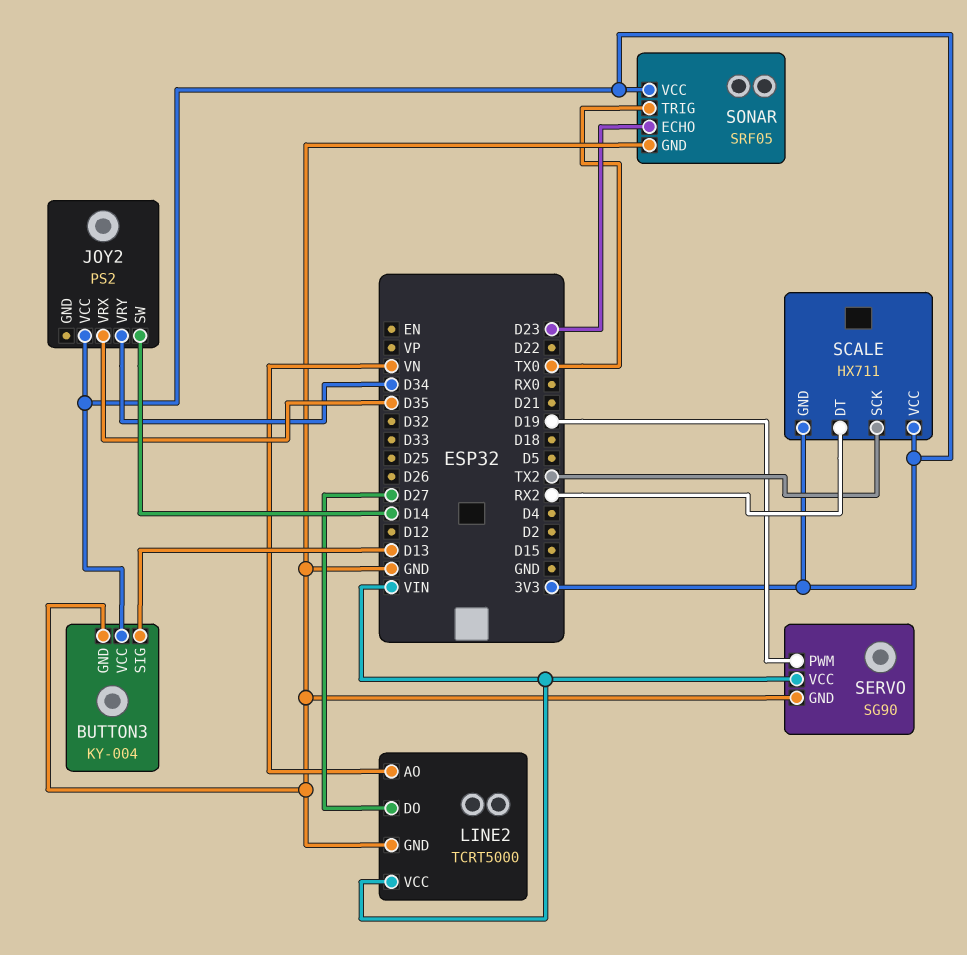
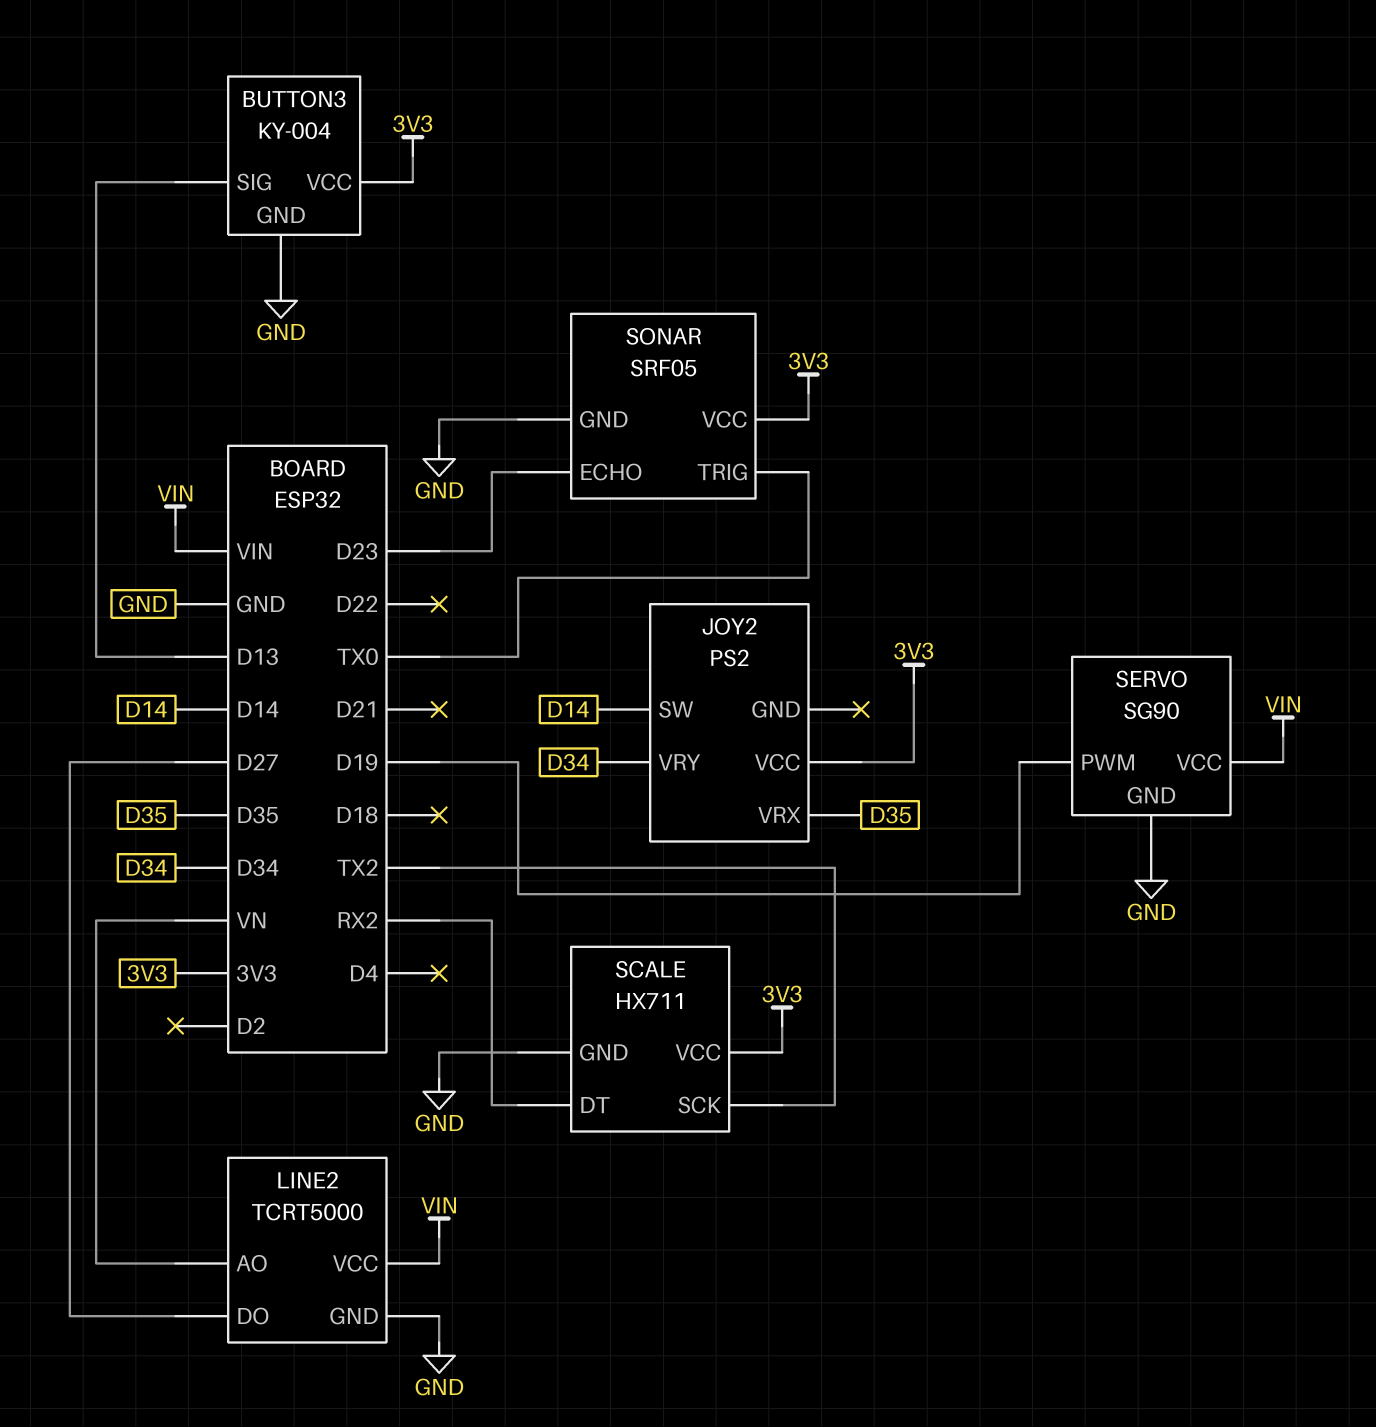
SCALE pin GND: 3V3 -> GND

